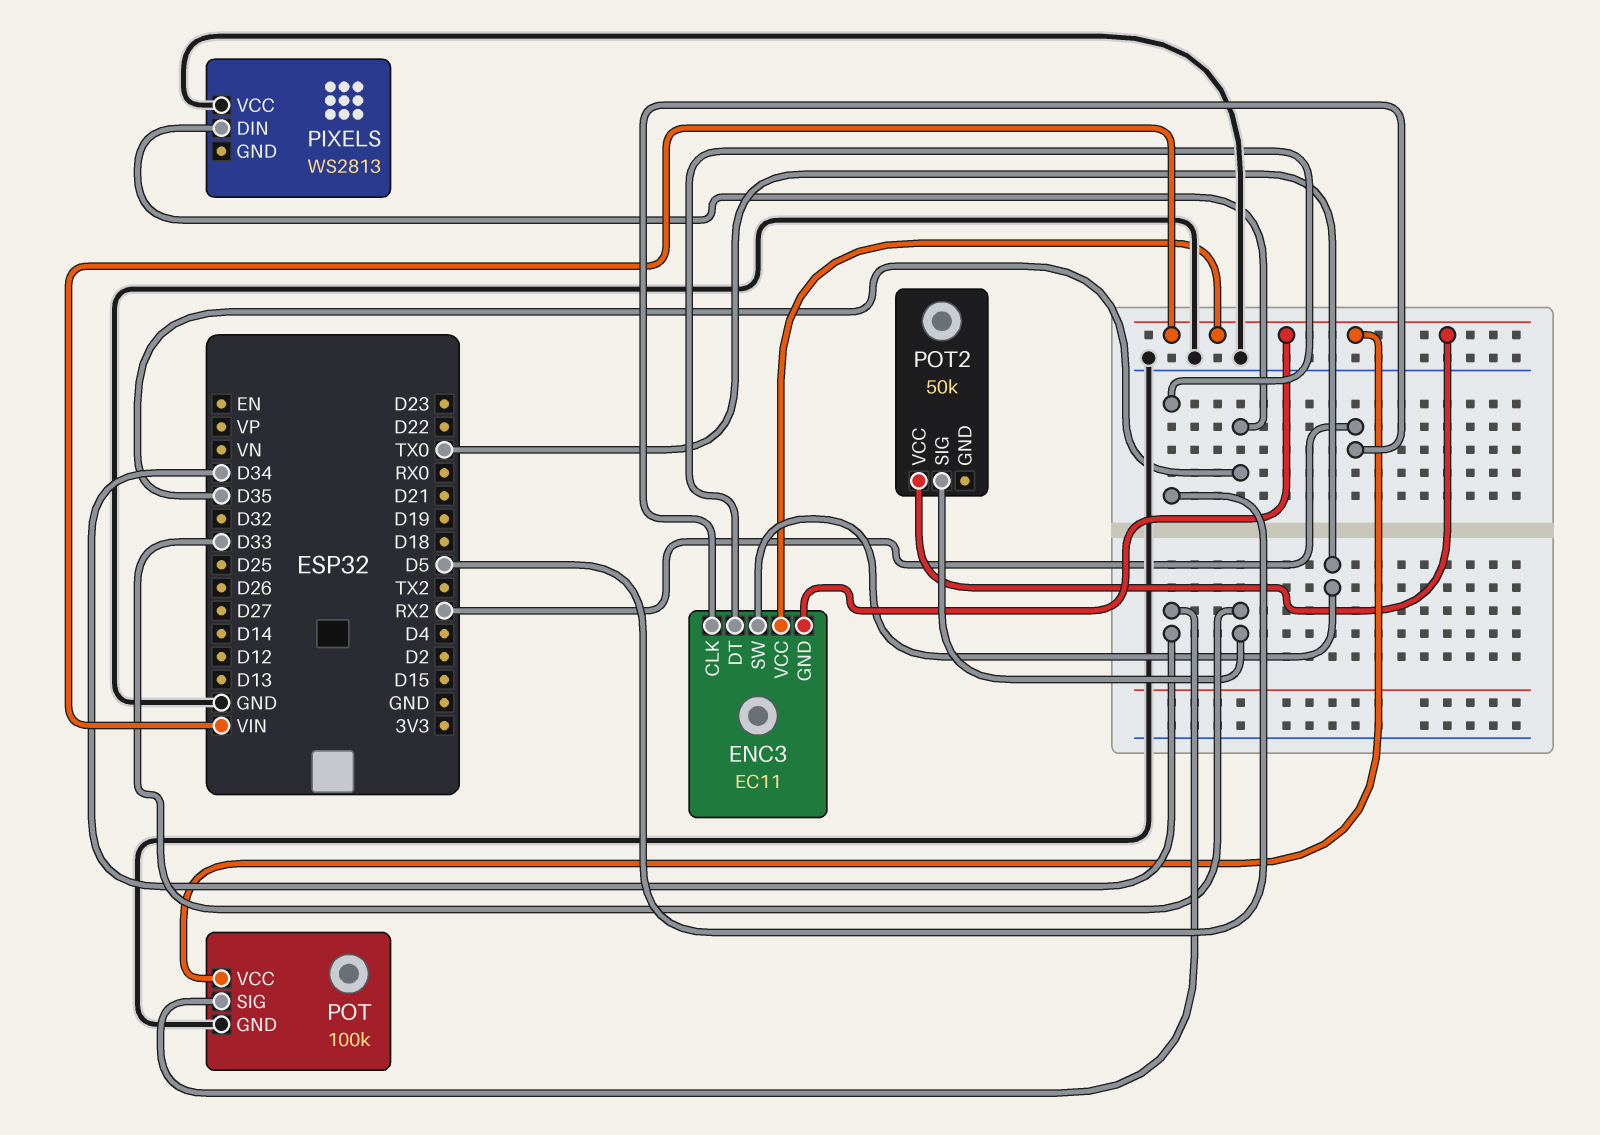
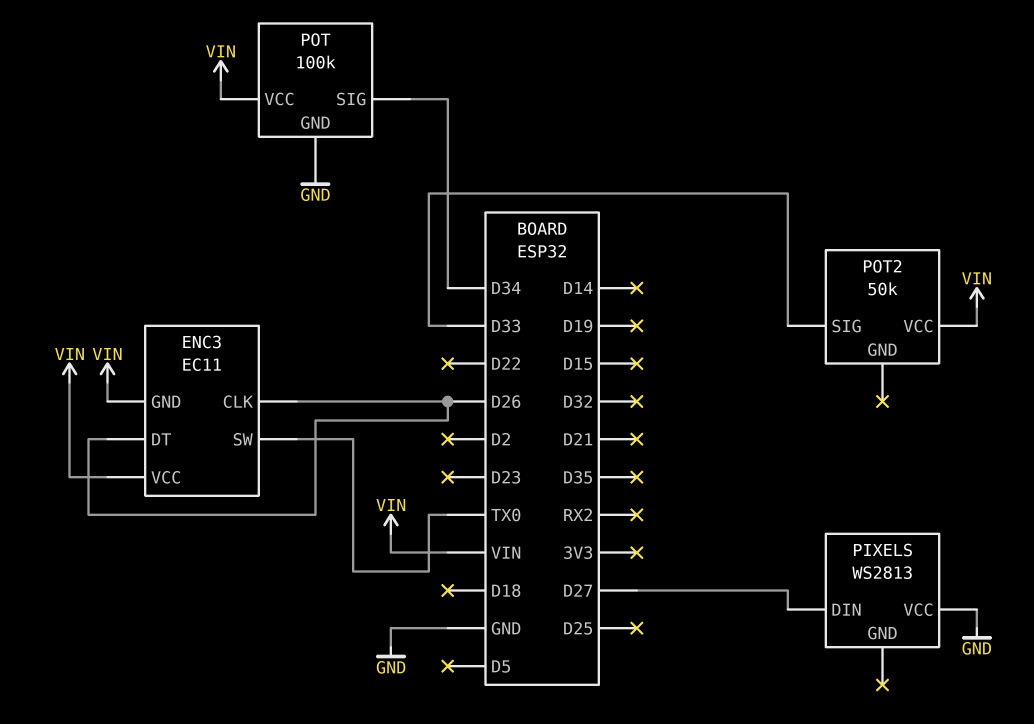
ENC3 pin CLK: RX2 -> D26
ENC3 pin DT: D5 -> D26
PIXELS pin DIN: D35 -> D27

